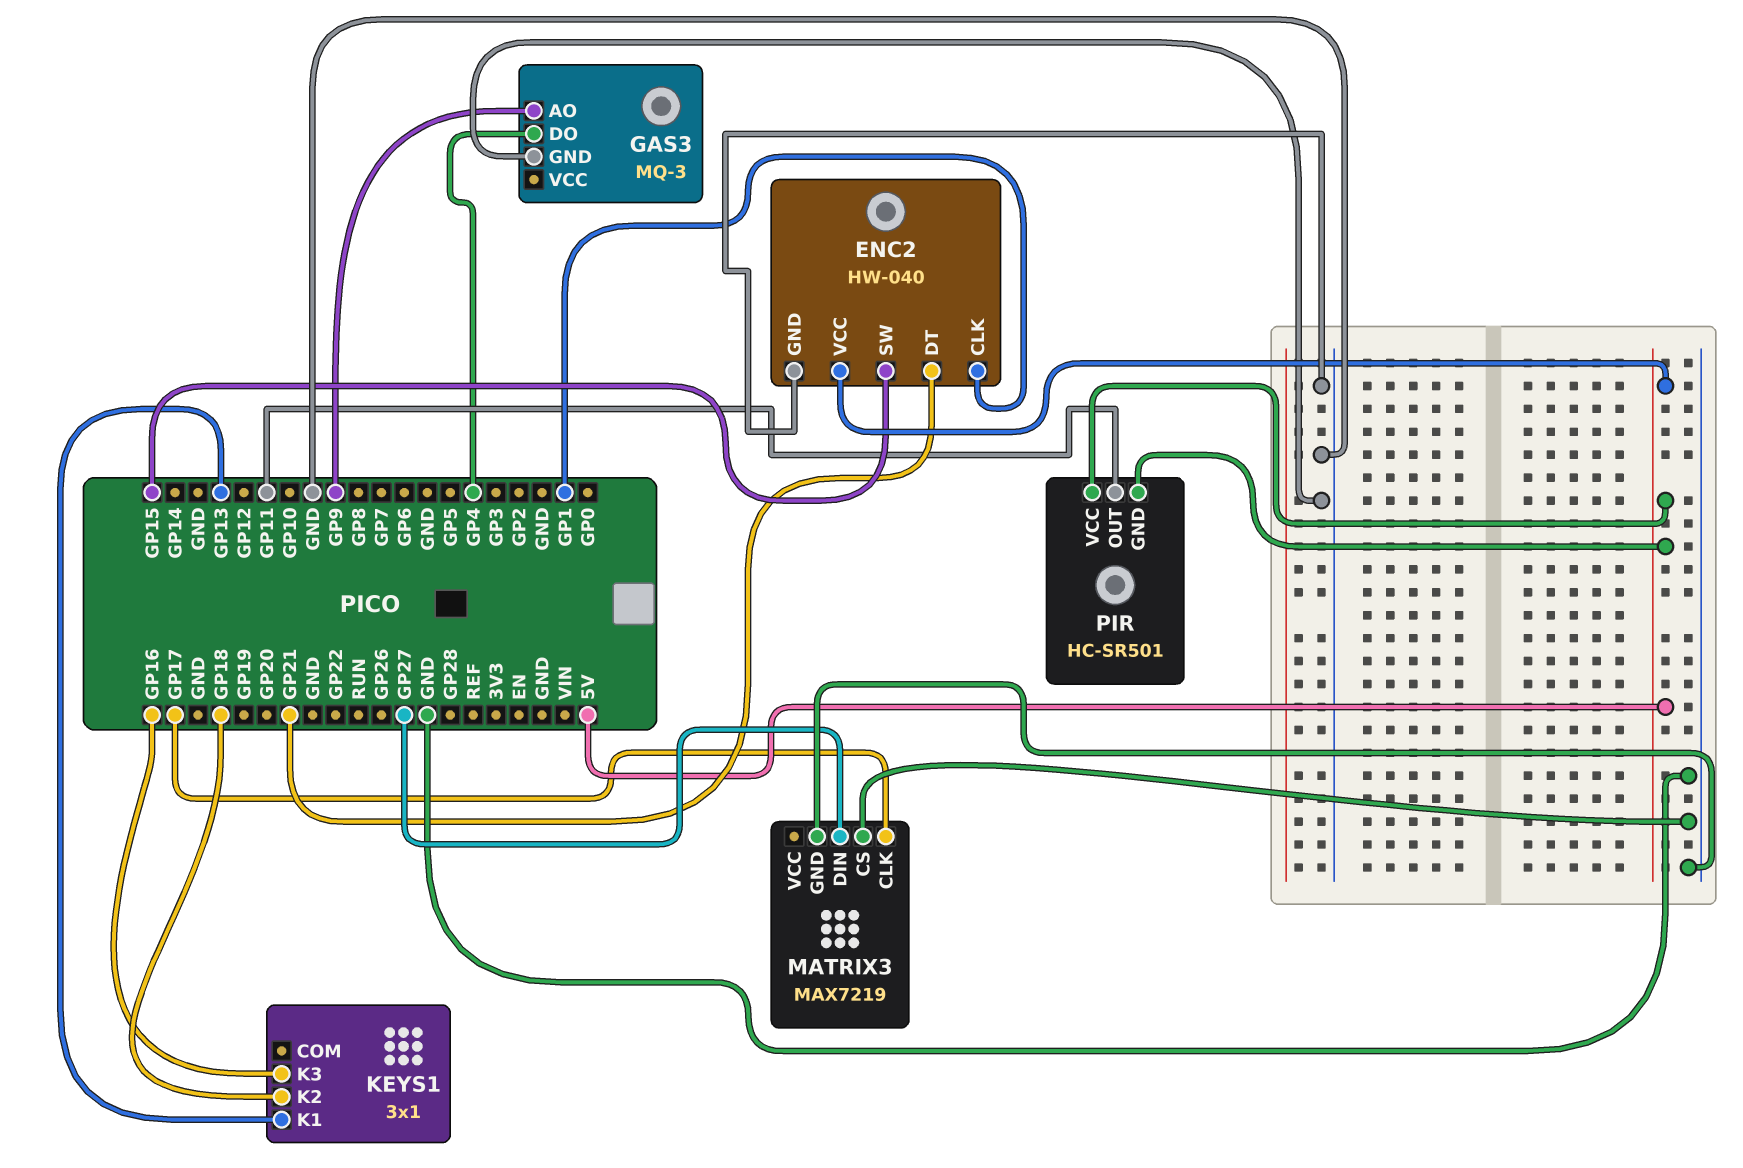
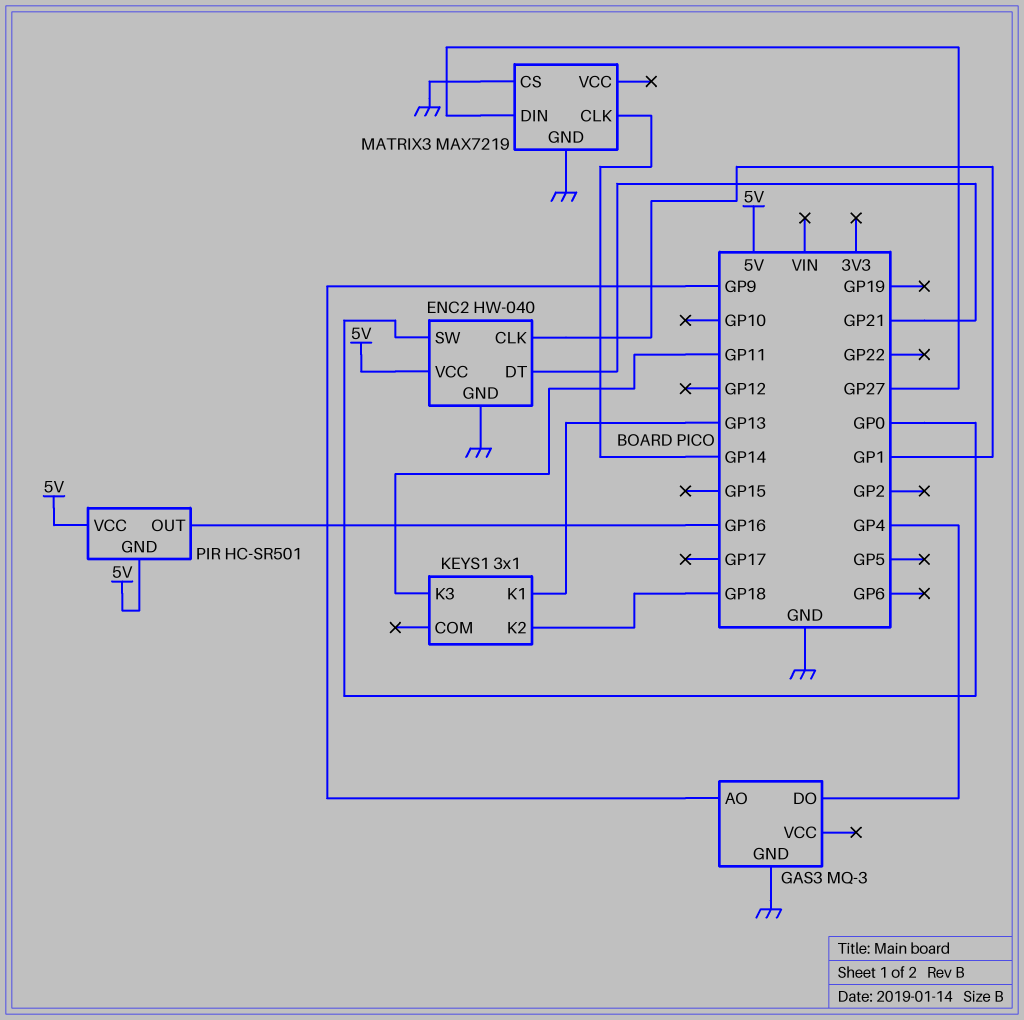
ENC2 pin SW: GP15 -> GP0
KEYS1 pin K3: GP16 -> GP11
MATRIX3 pin CLK: GP17 -> GP14
PIR pin OUT: GP11 -> GP16

